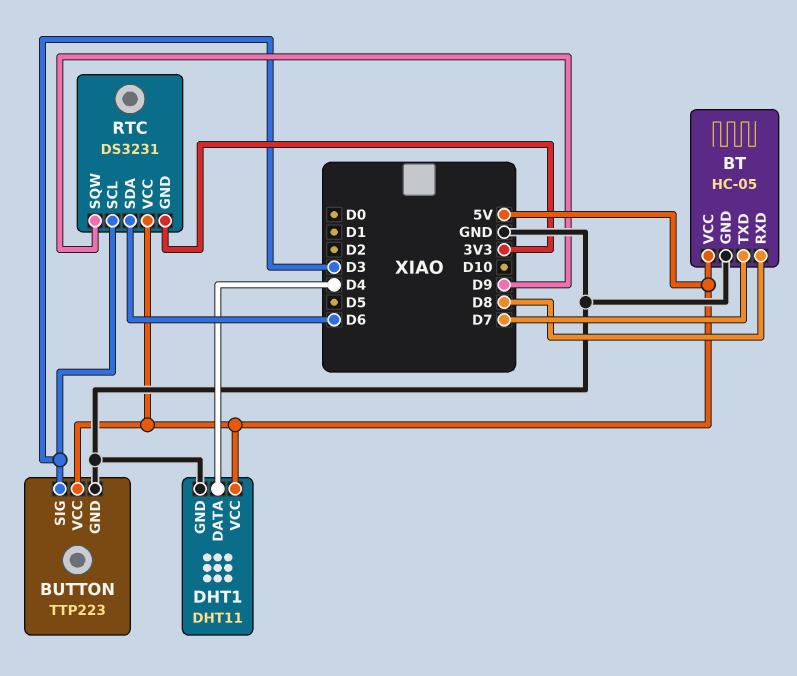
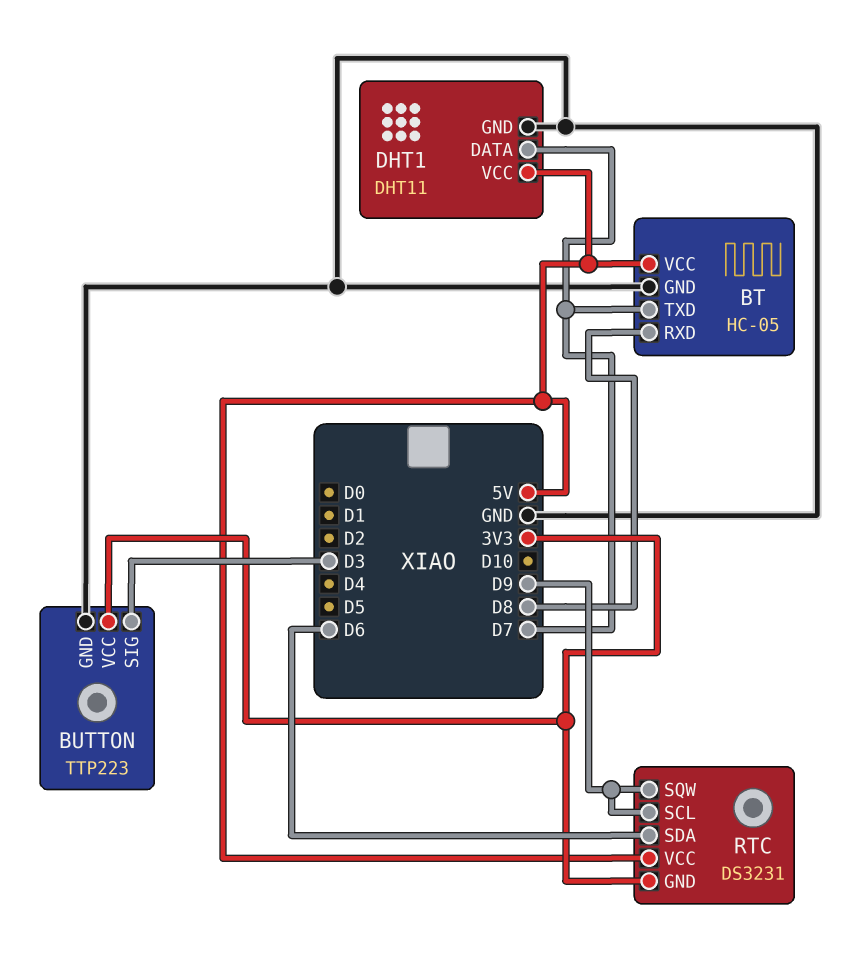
BUTTON pin VCC: 5V -> 3V3
DHT1 pin DATA: D4 -> D7
RTC pin SCL: D3 -> D9

